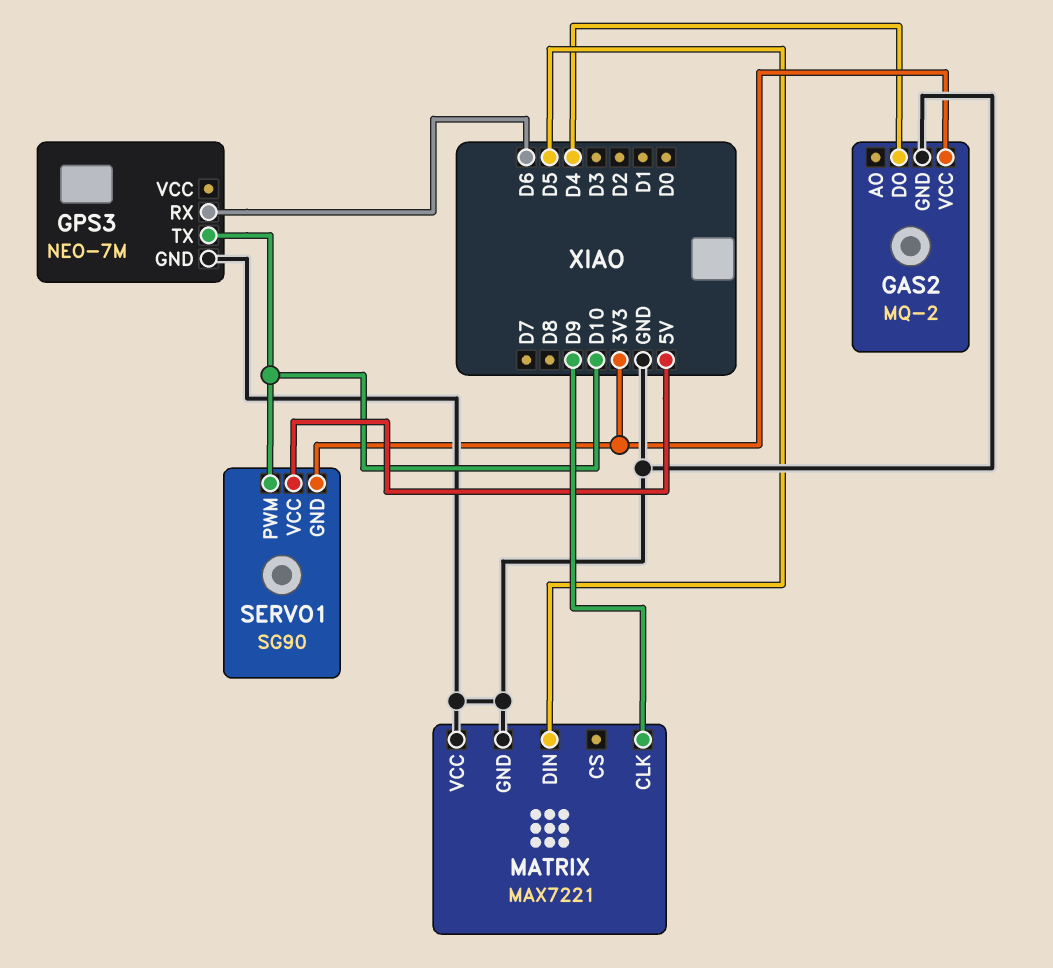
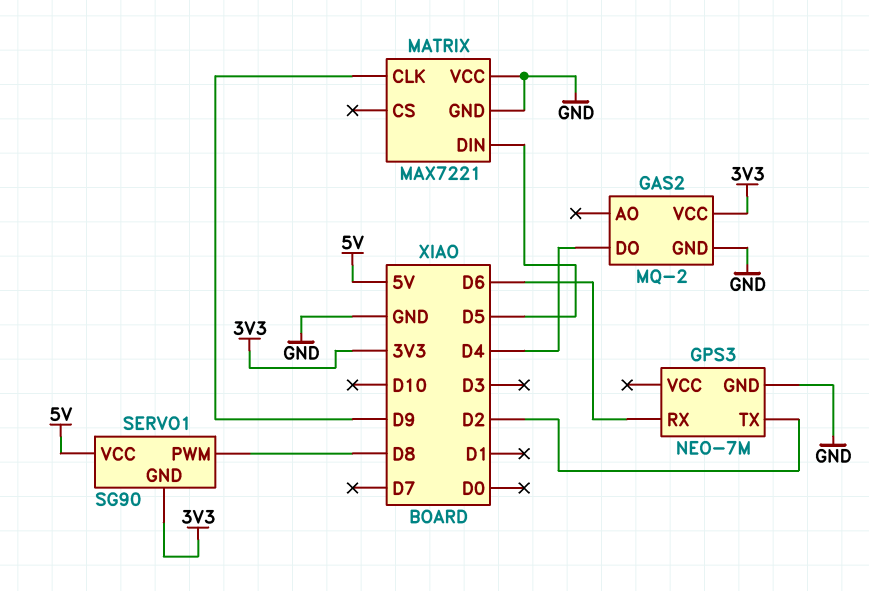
GPS3 pin TX: D10 -> D2
SERVO1 pin PWM: D10 -> D8

